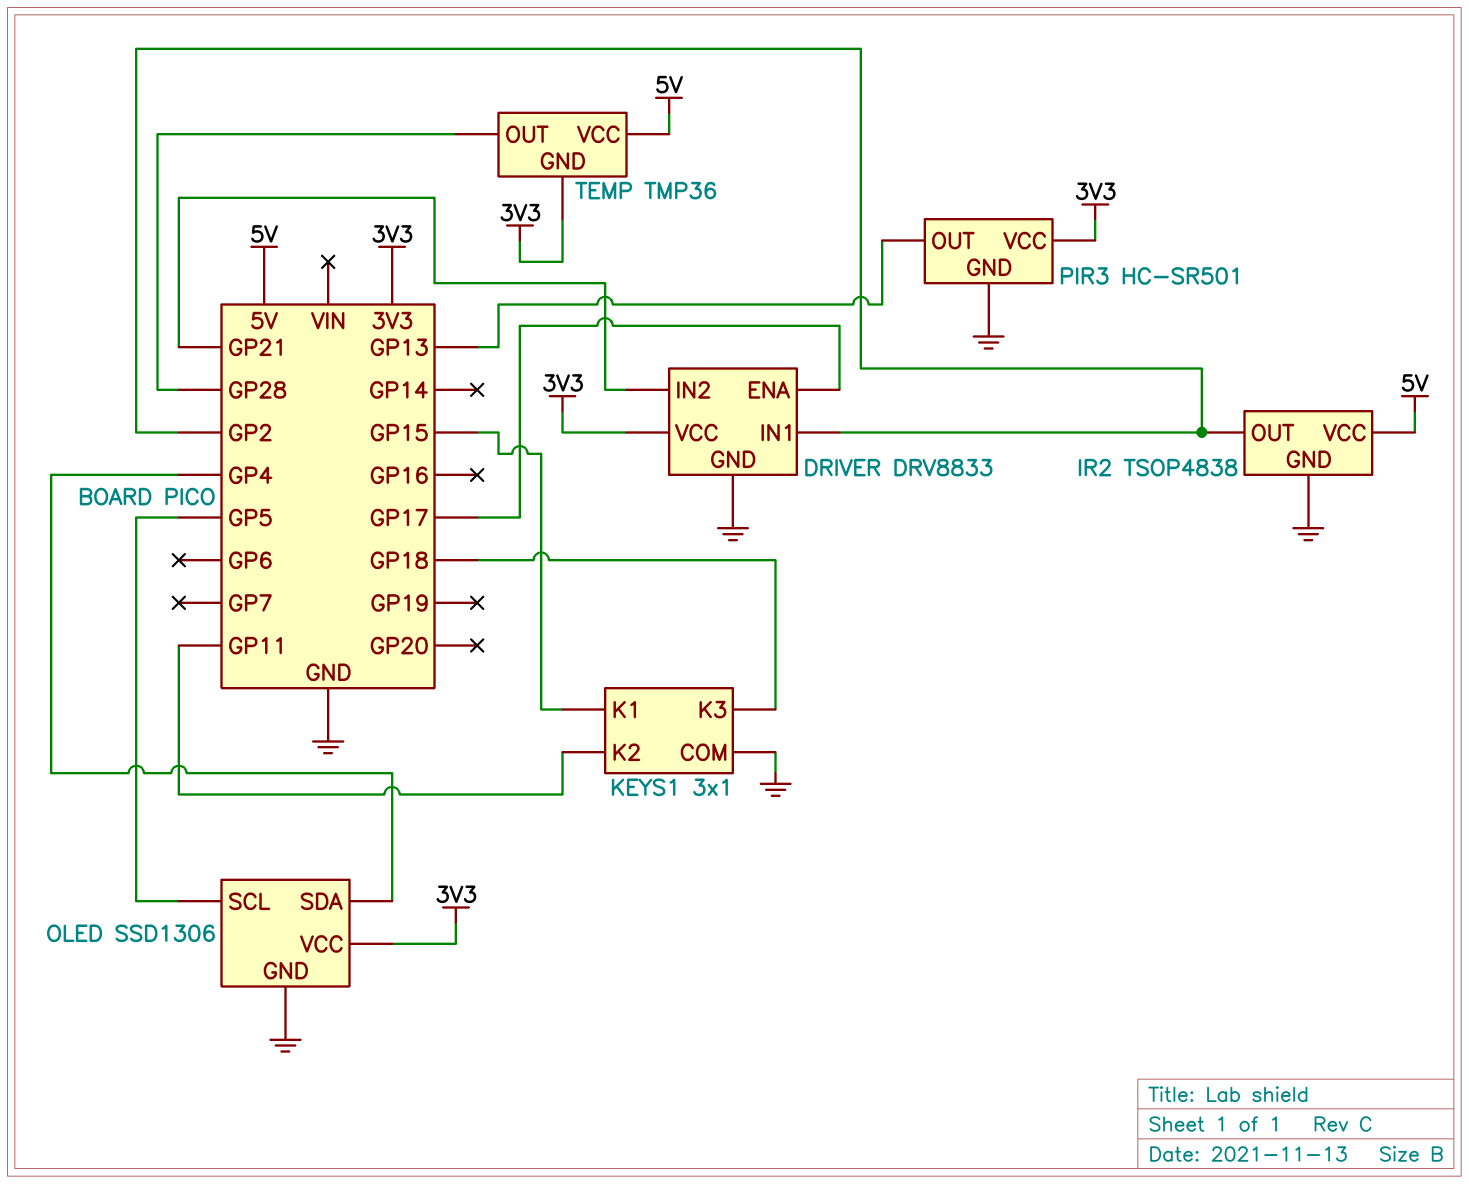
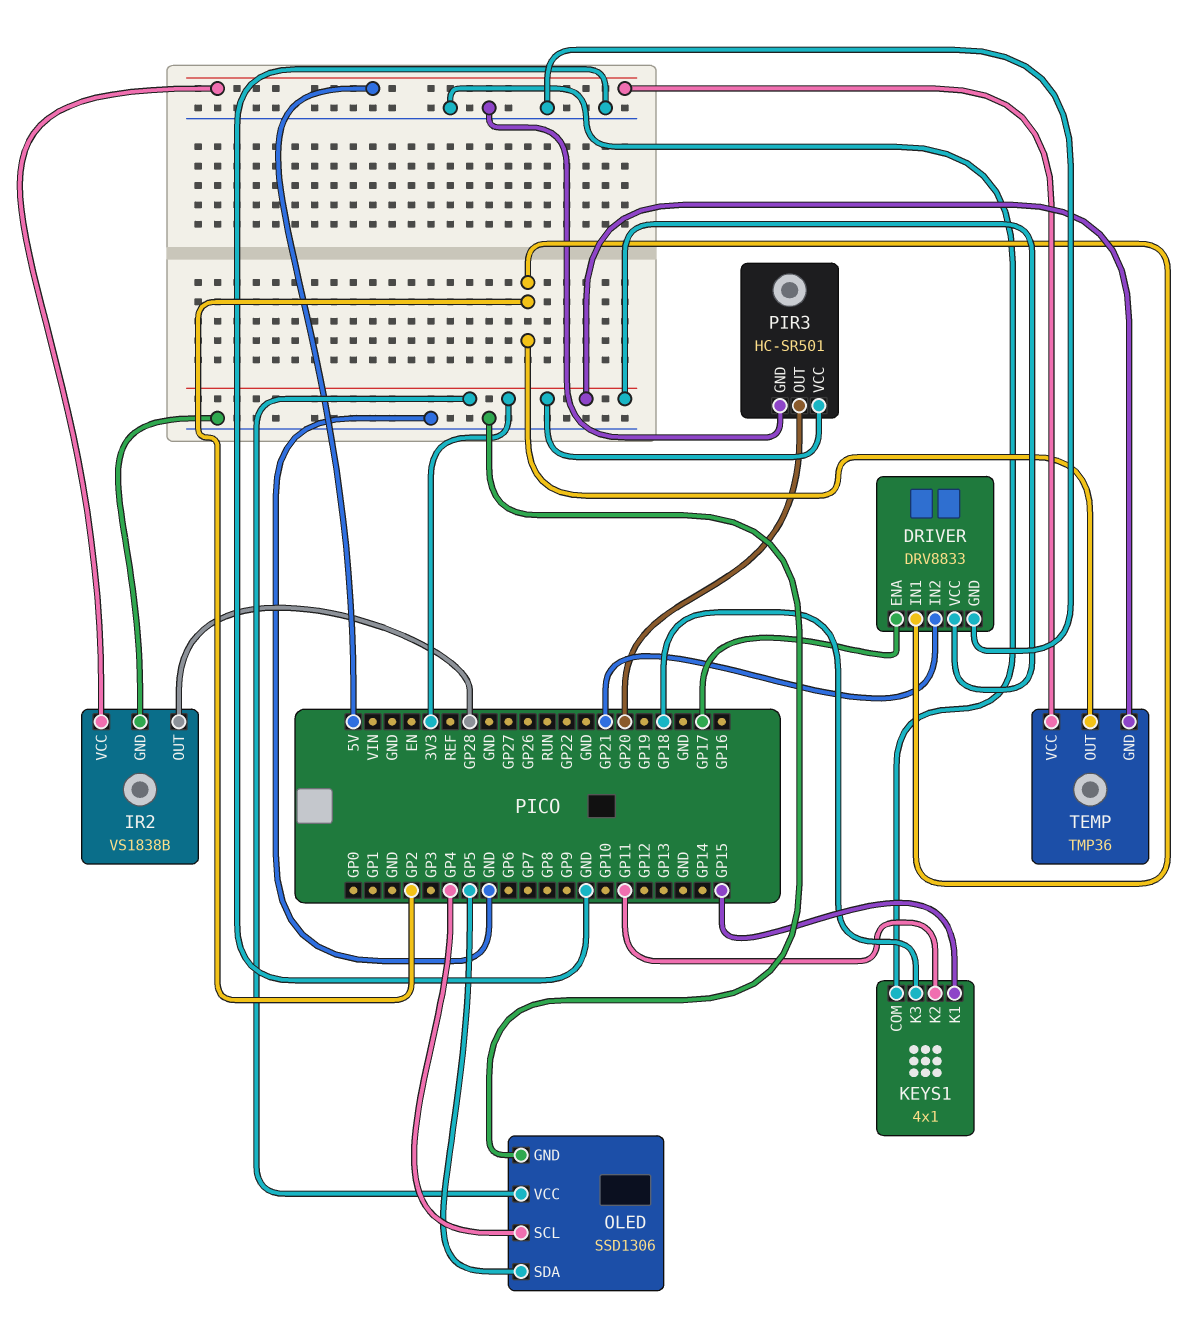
IR2: TSOP4838 -> VS1838B
IR2 pin OUT: GP2 -> GP28
KEYS1: 3x1 -> 4x1
OLED pin SCL: GP5 -> GP4
OLED pin SDA: GP4 -> GP5
PIR3 pin OUT: GP13 -> GP20
TEMP pin OUT: GP28 -> GP2

